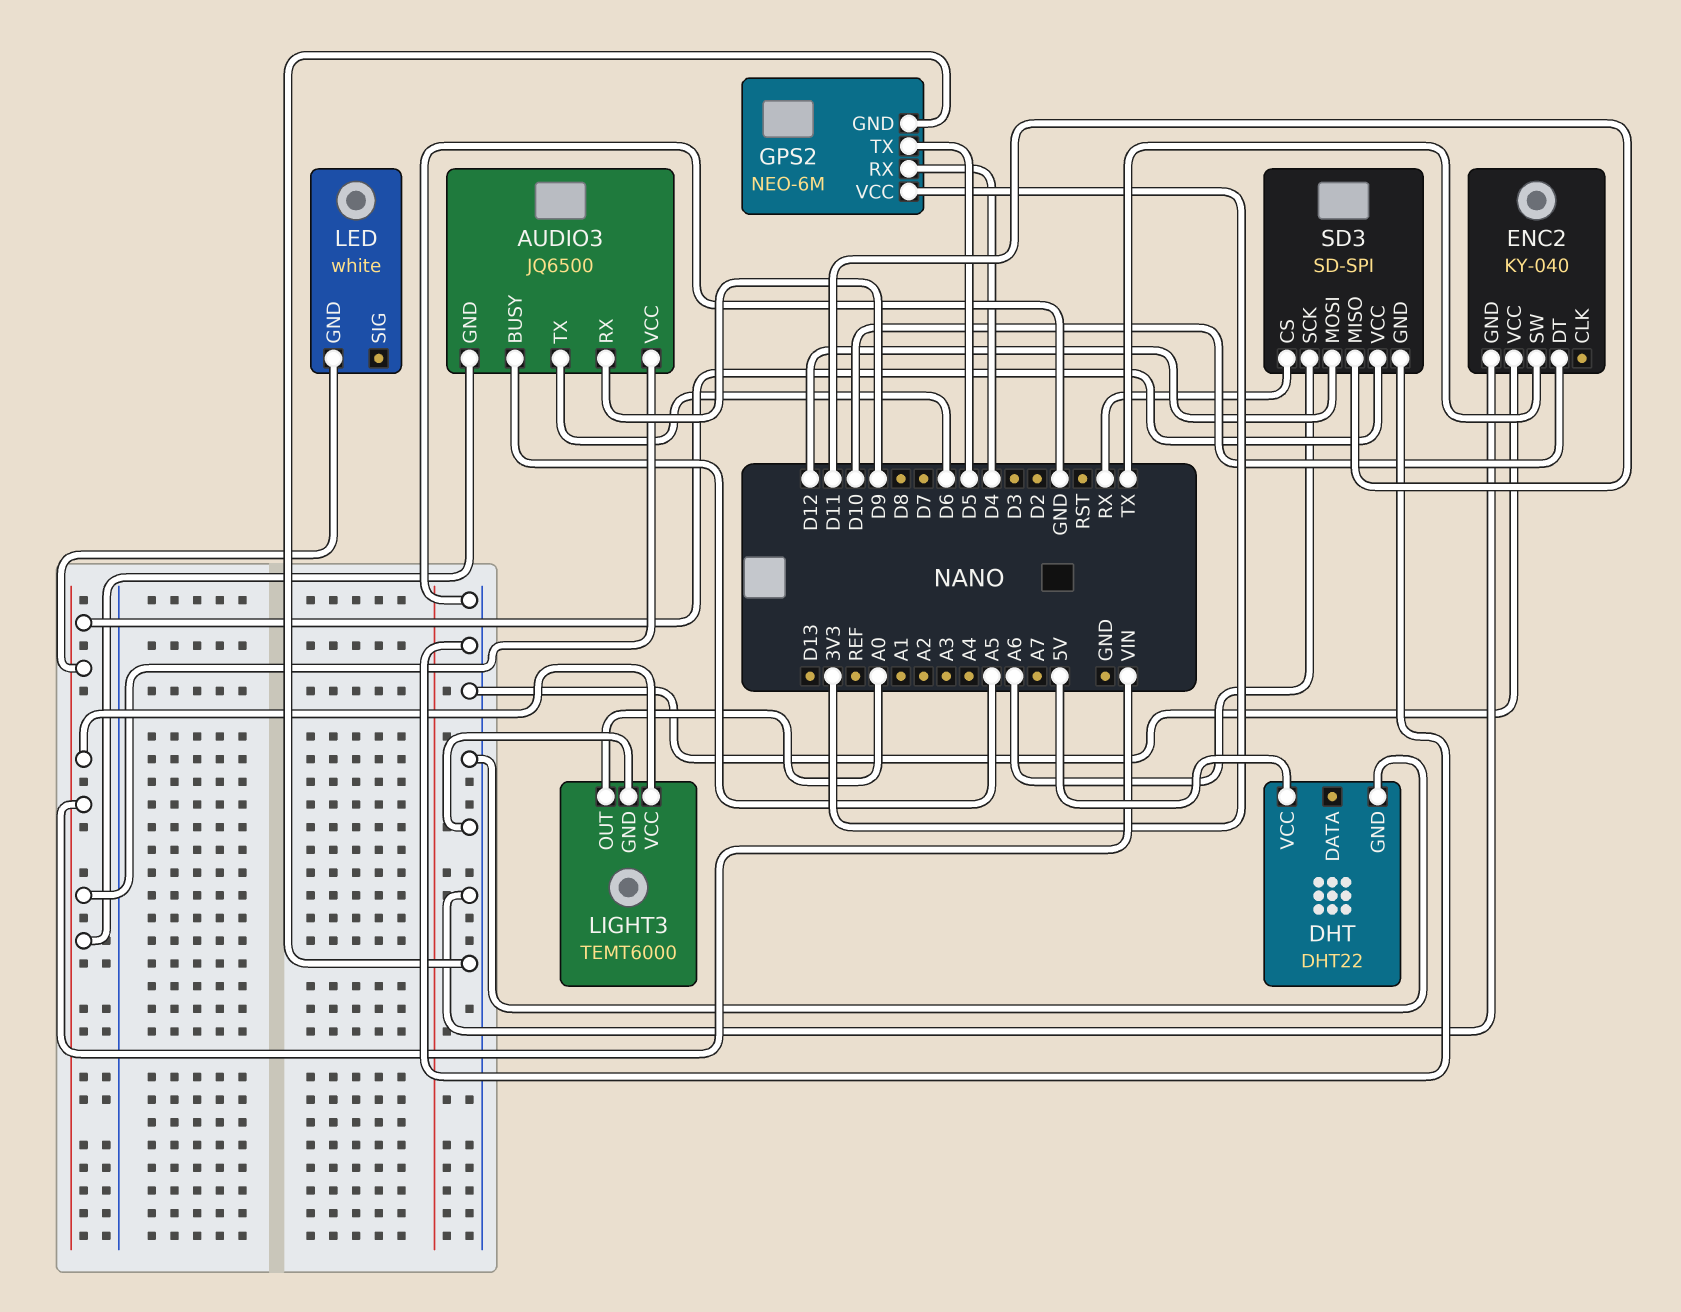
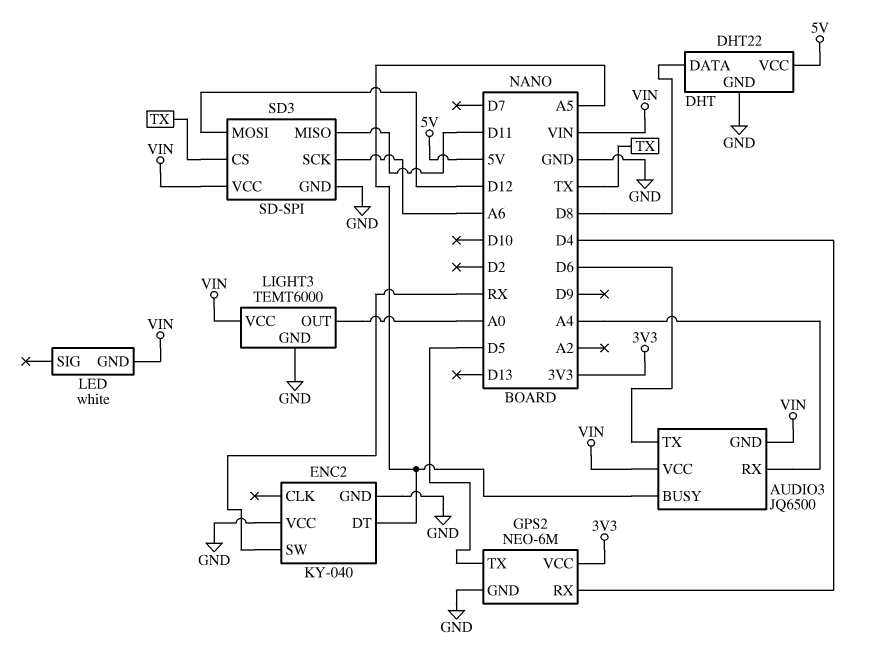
AUDIO3 pin RX: D9 -> A4
DHT pin DATA: none -> D8
ENC2 pin DT: D10 -> A5
ENC2 pin SW: TX -> RX
SD3 pin CS: RX -> TX

